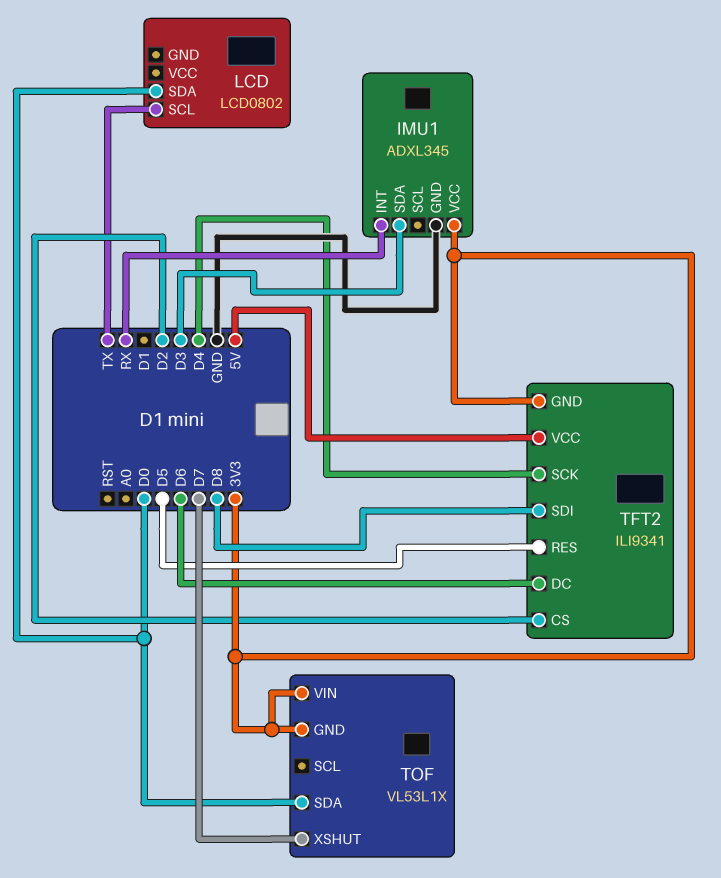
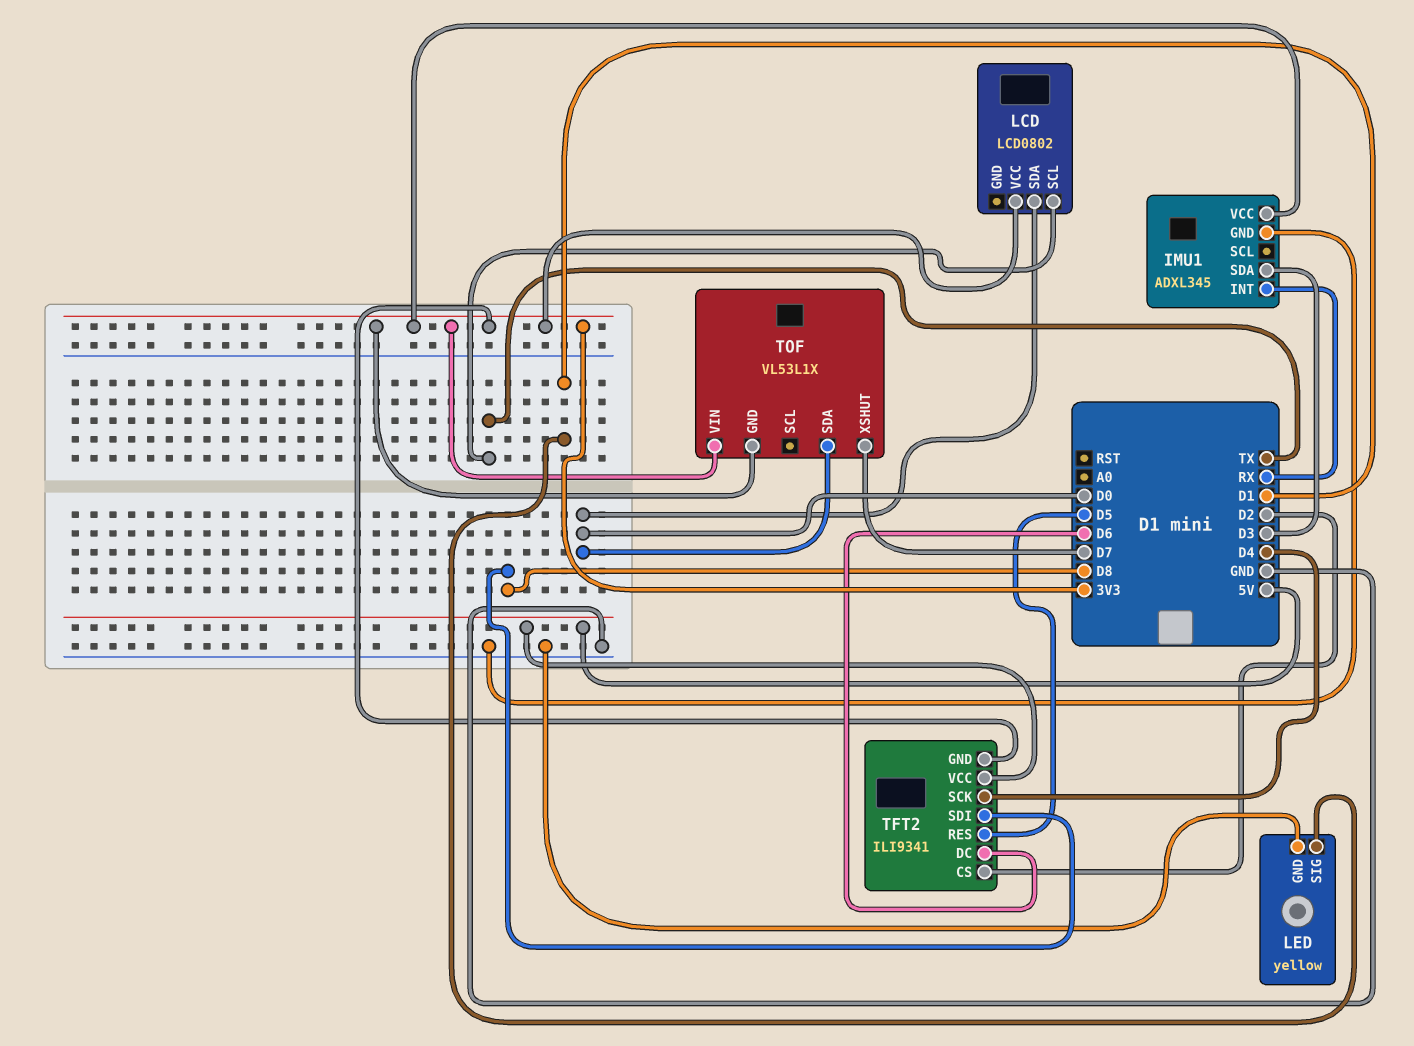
LCD pin VCC: none -> 3V3
LED: none -> yellow
LED pin GND: none -> GND
LED pin SIG: none -> D1

